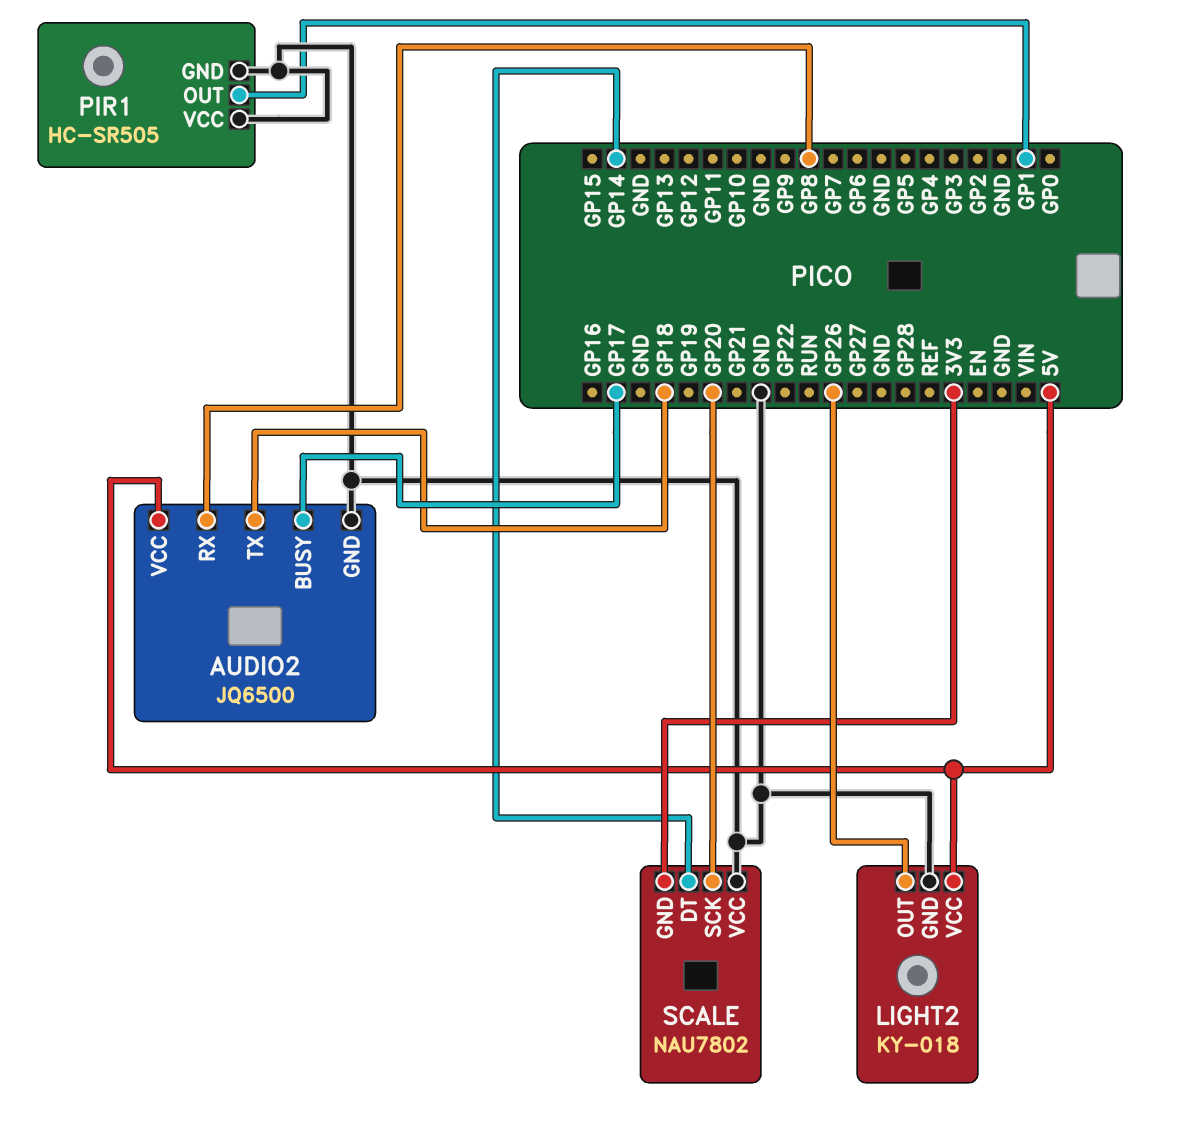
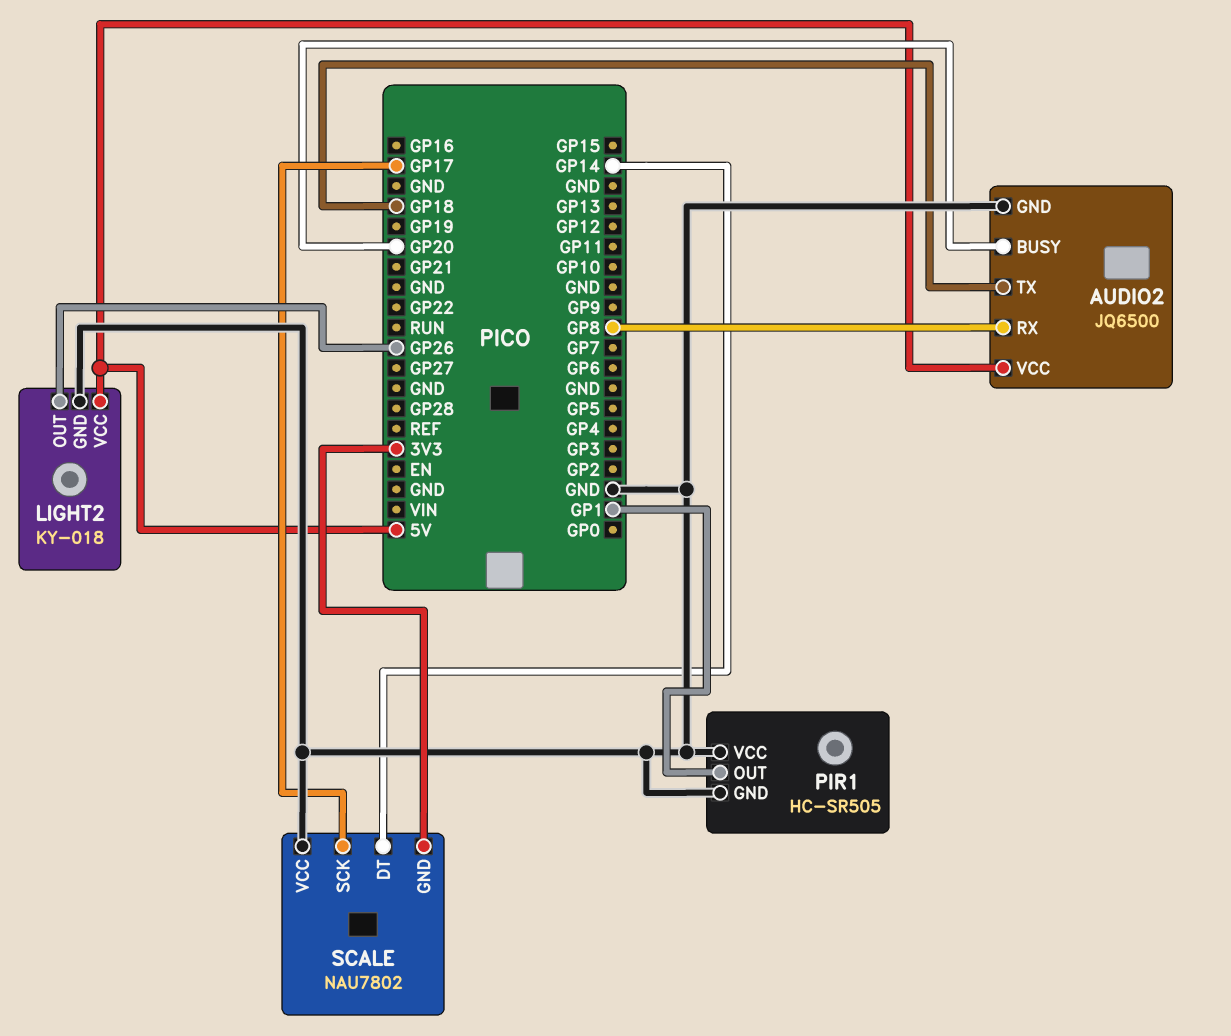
AUDIO2 pin BUSY: GP17 -> GP20
SCALE pin SCK: GP20 -> GP17

